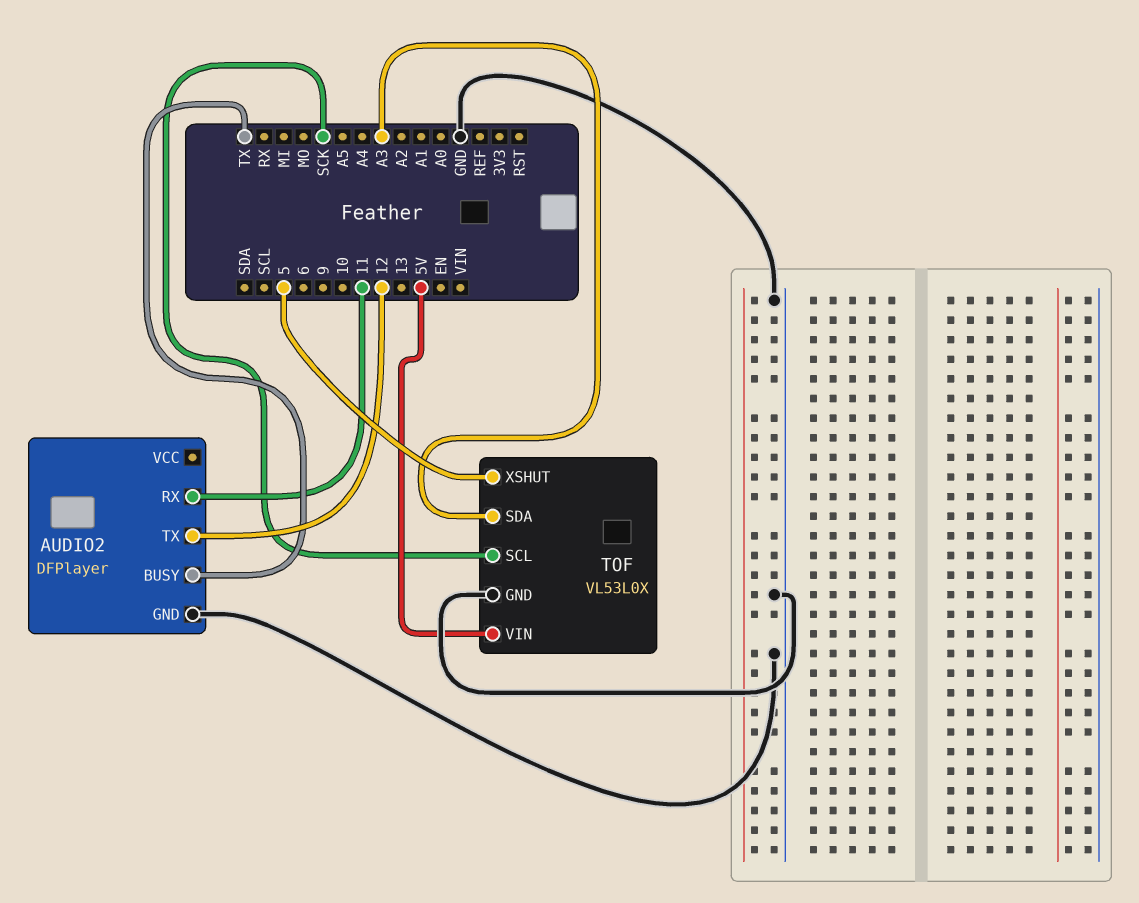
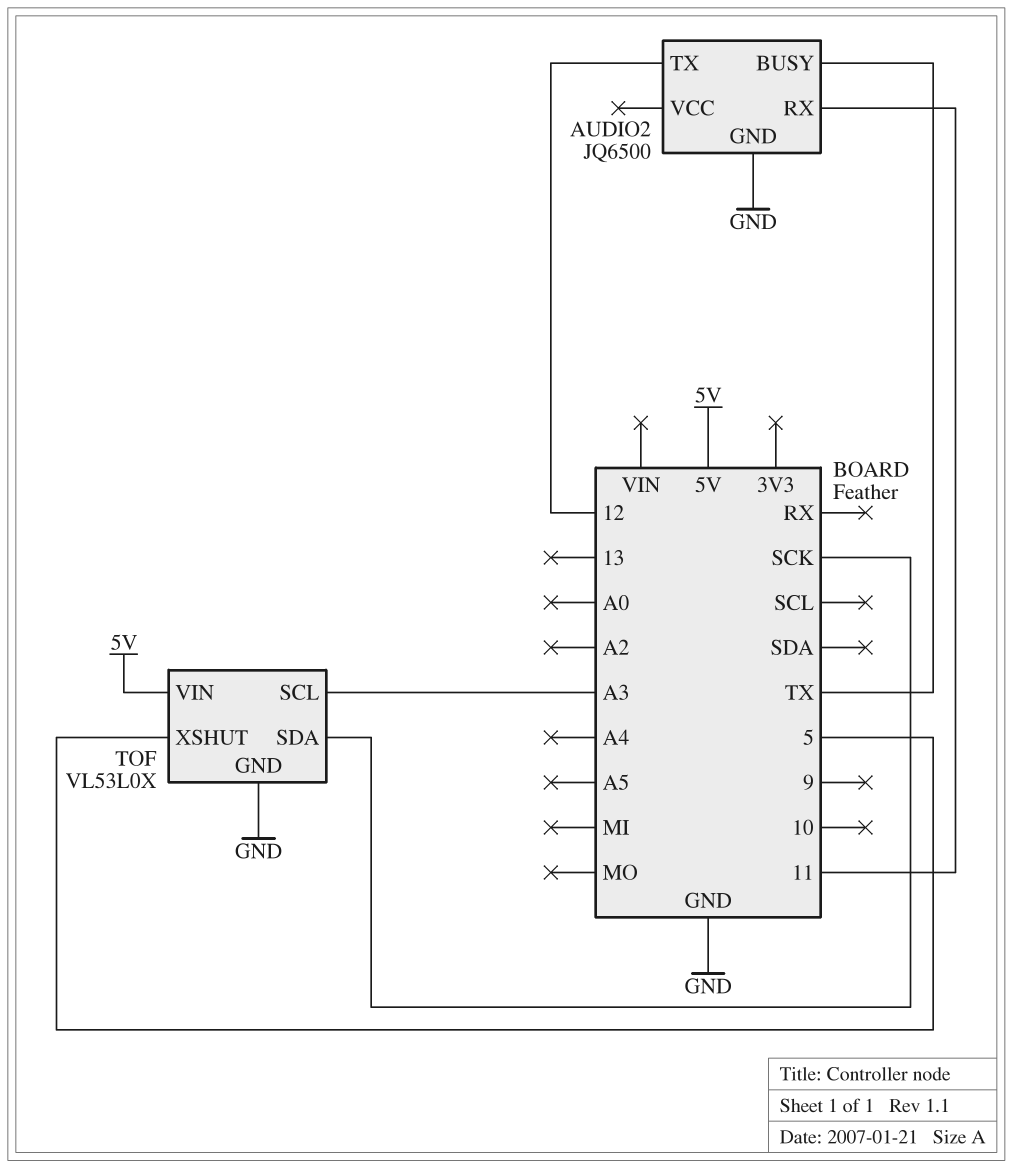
AUDIO2: DFPlayer -> JQ6500
TOF pin SCL: SCK -> A3
TOF pin SDA: A3 -> SCK

